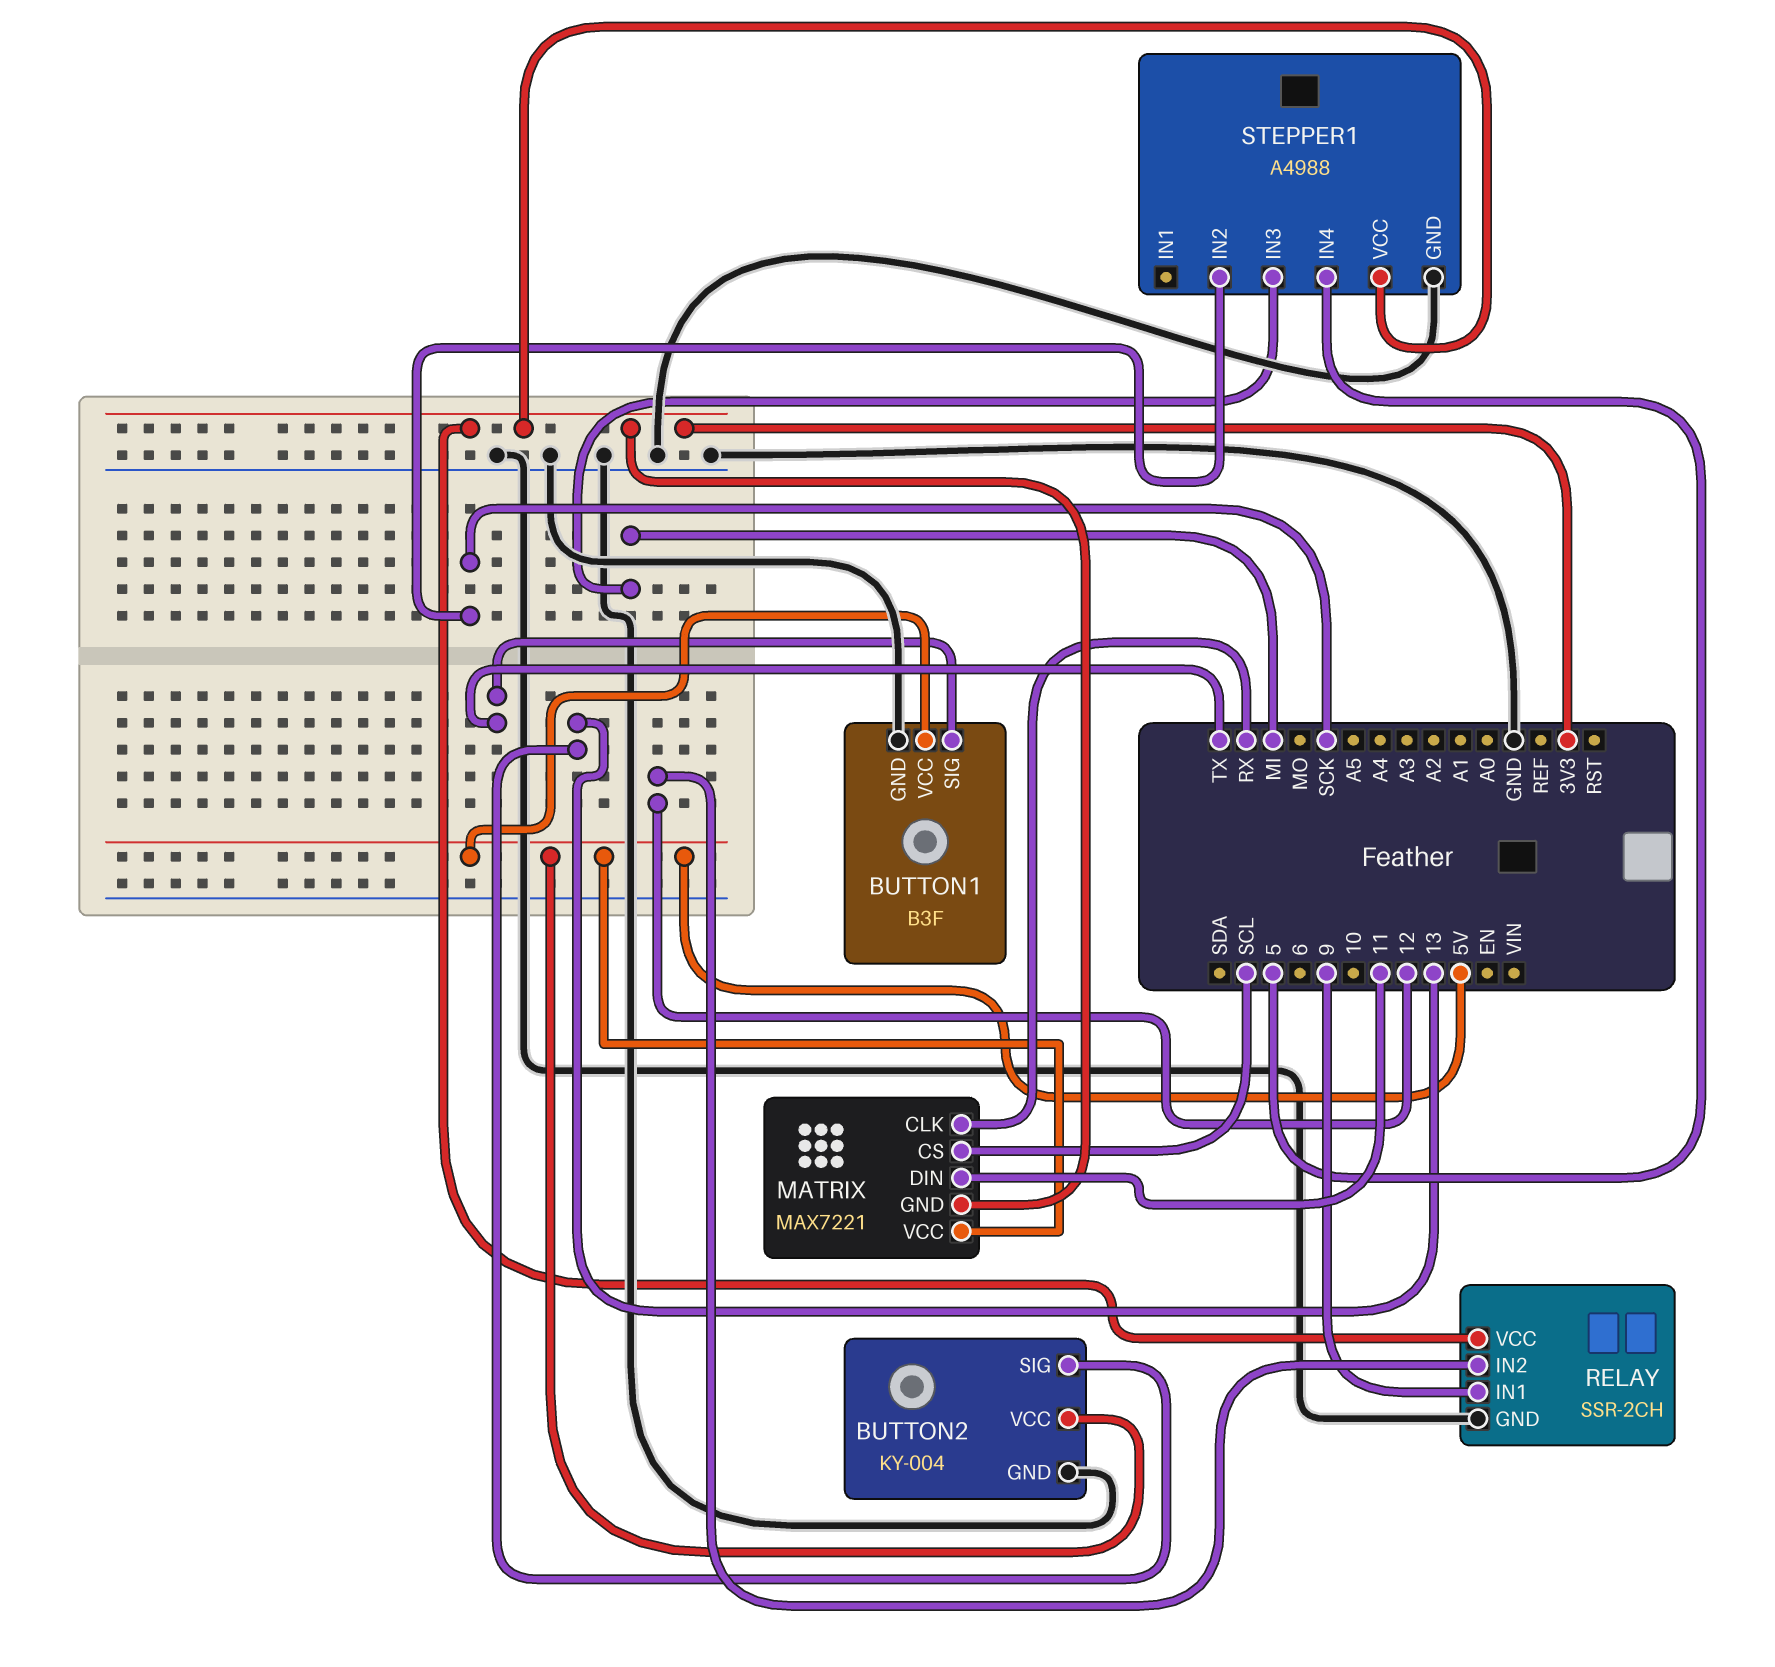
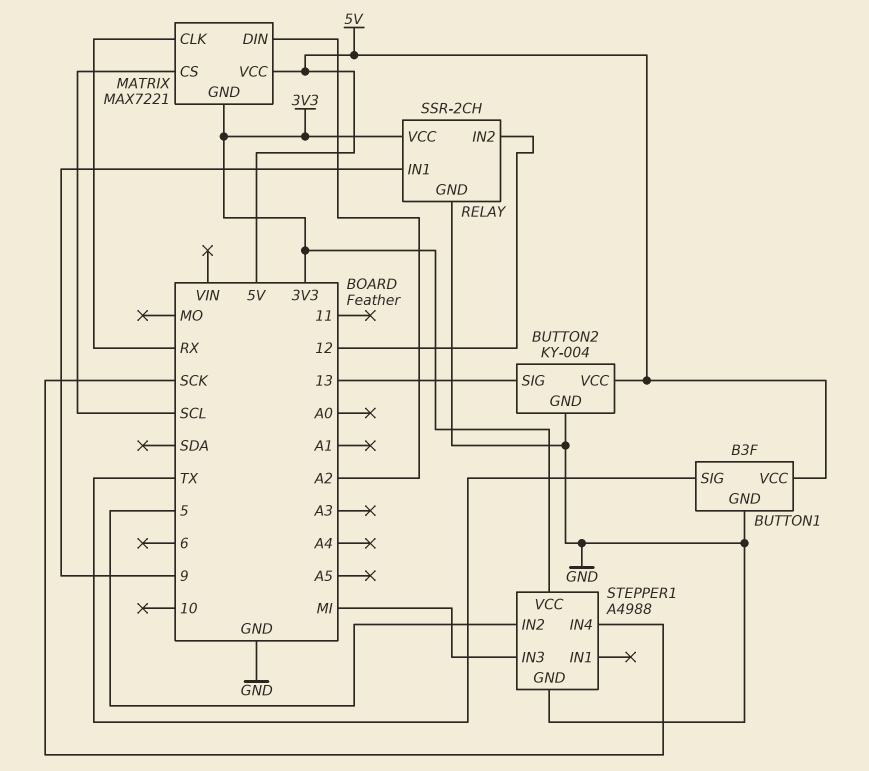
MATRIX pin DIN: 11 -> A2
STEPPER1 pin IN2: SCK -> 5
STEPPER1 pin IN4: 5 -> SCK

